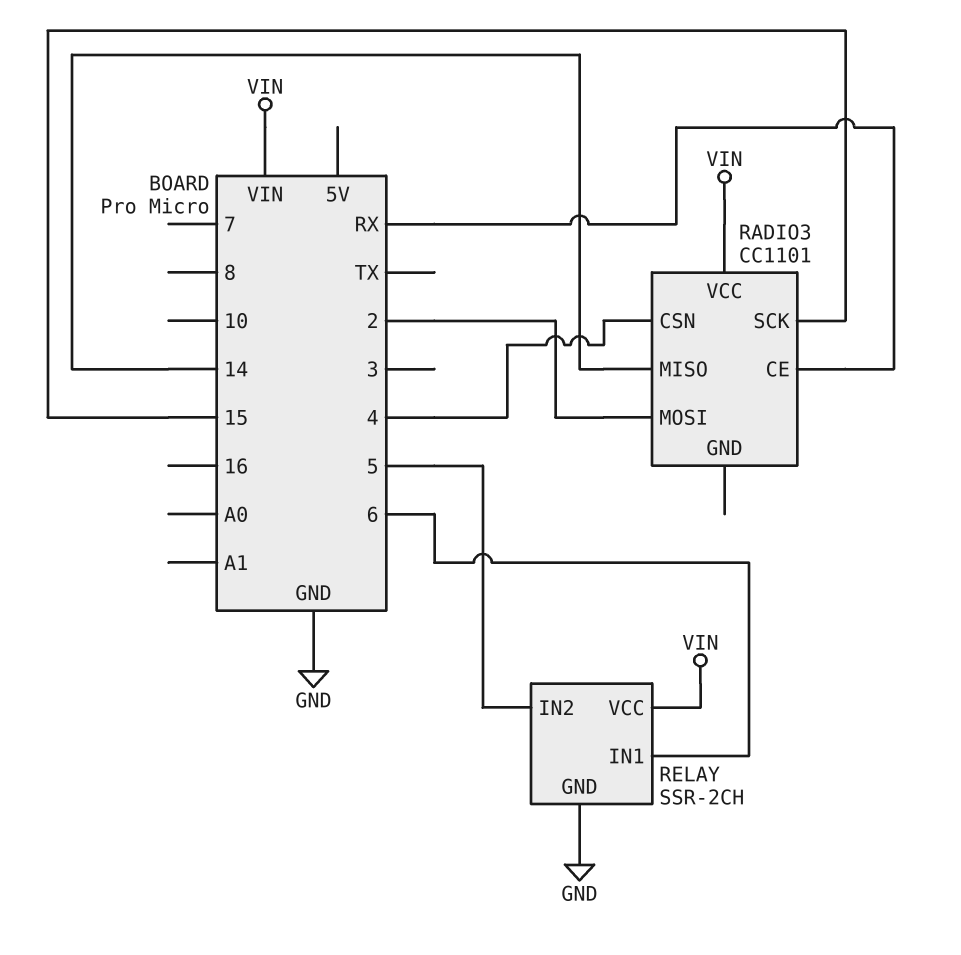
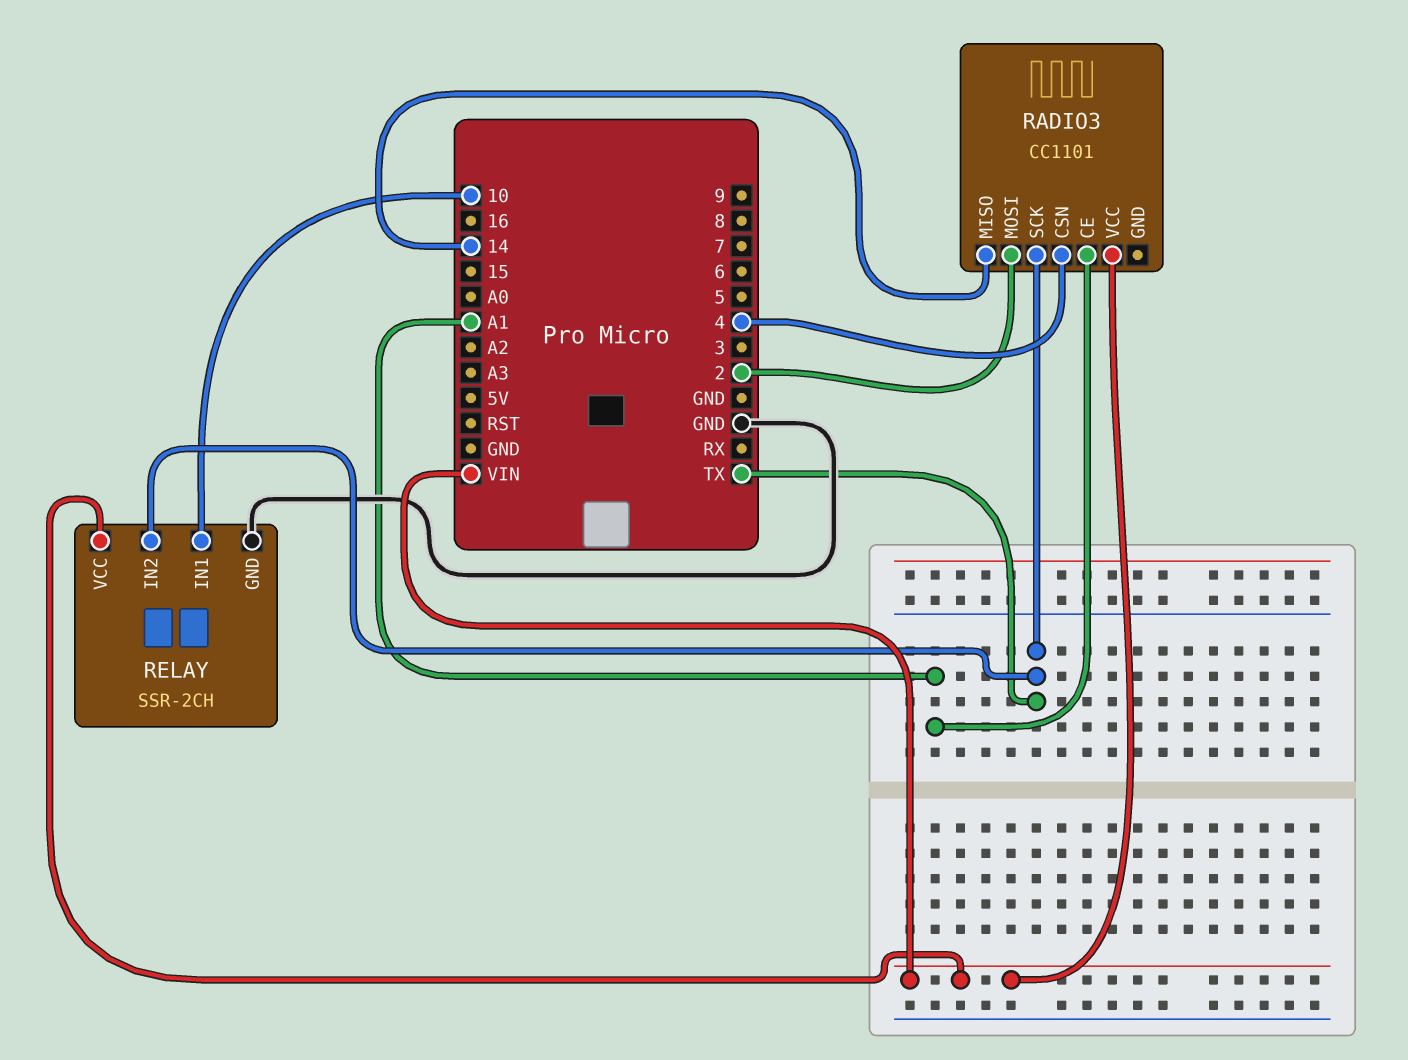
RADIO3 pin CE: RX -> A1
RADIO3 pin SCK: 15 -> TX
RELAY pin IN1: 6 -> 10
RELAY pin IN2: 5 -> TX

